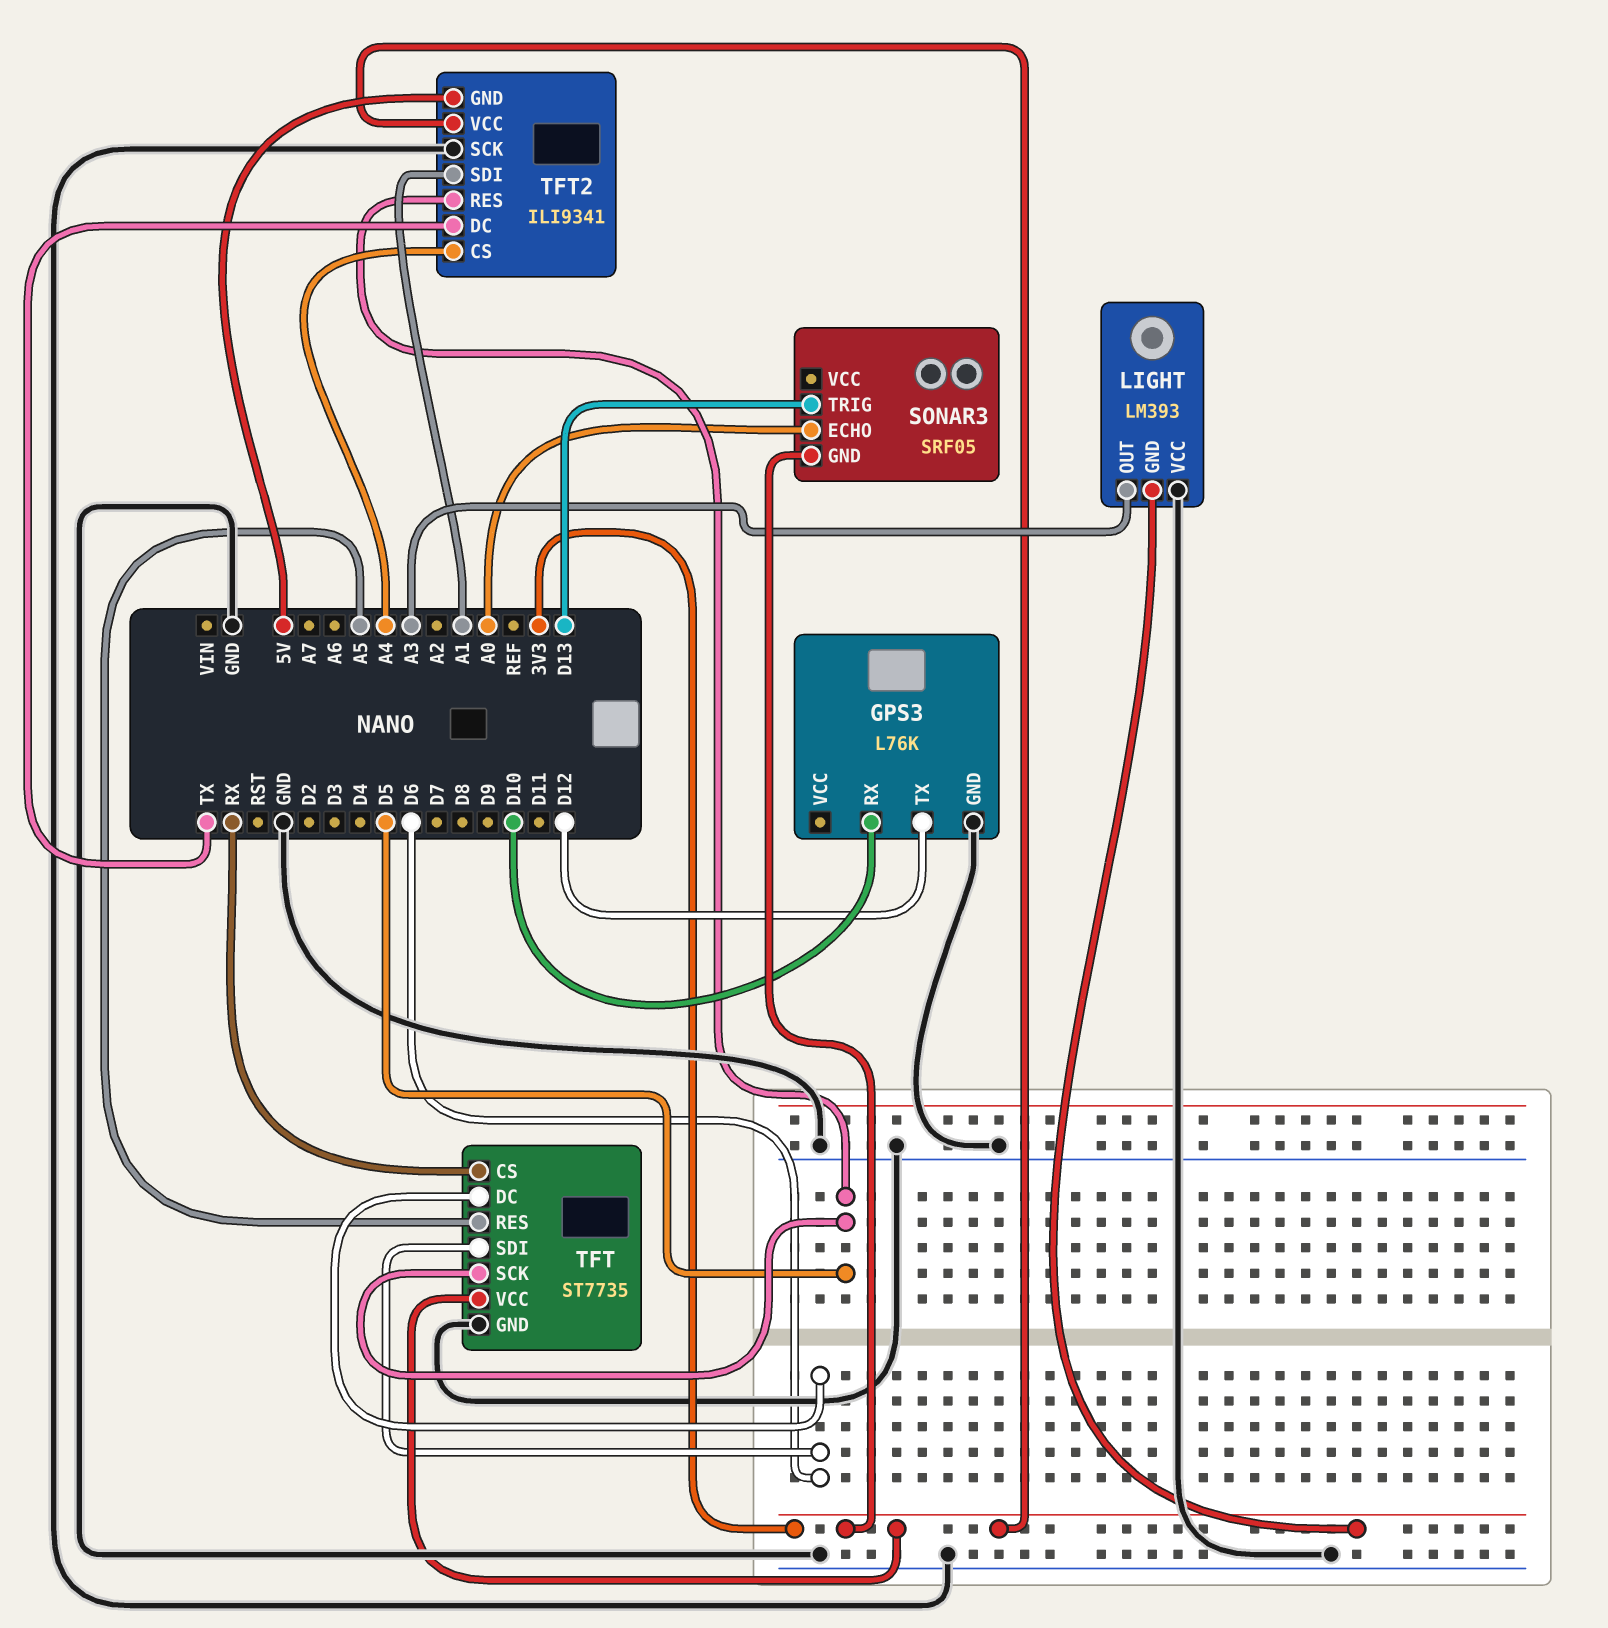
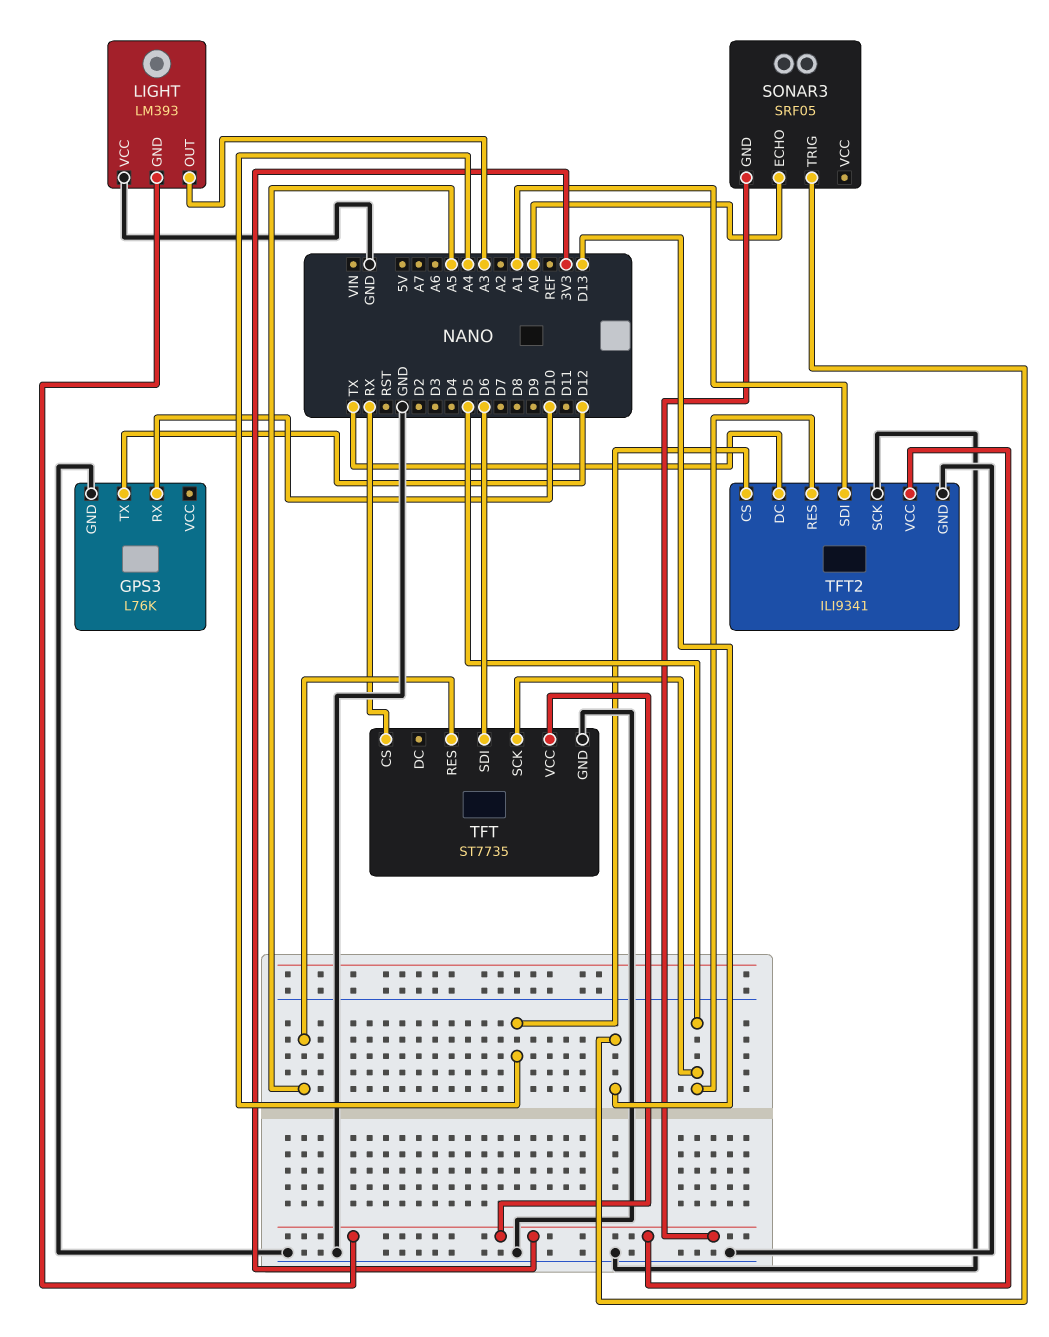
TFT pin DC: D6 -> none
TFT2 pin GND: 5V -> GND

